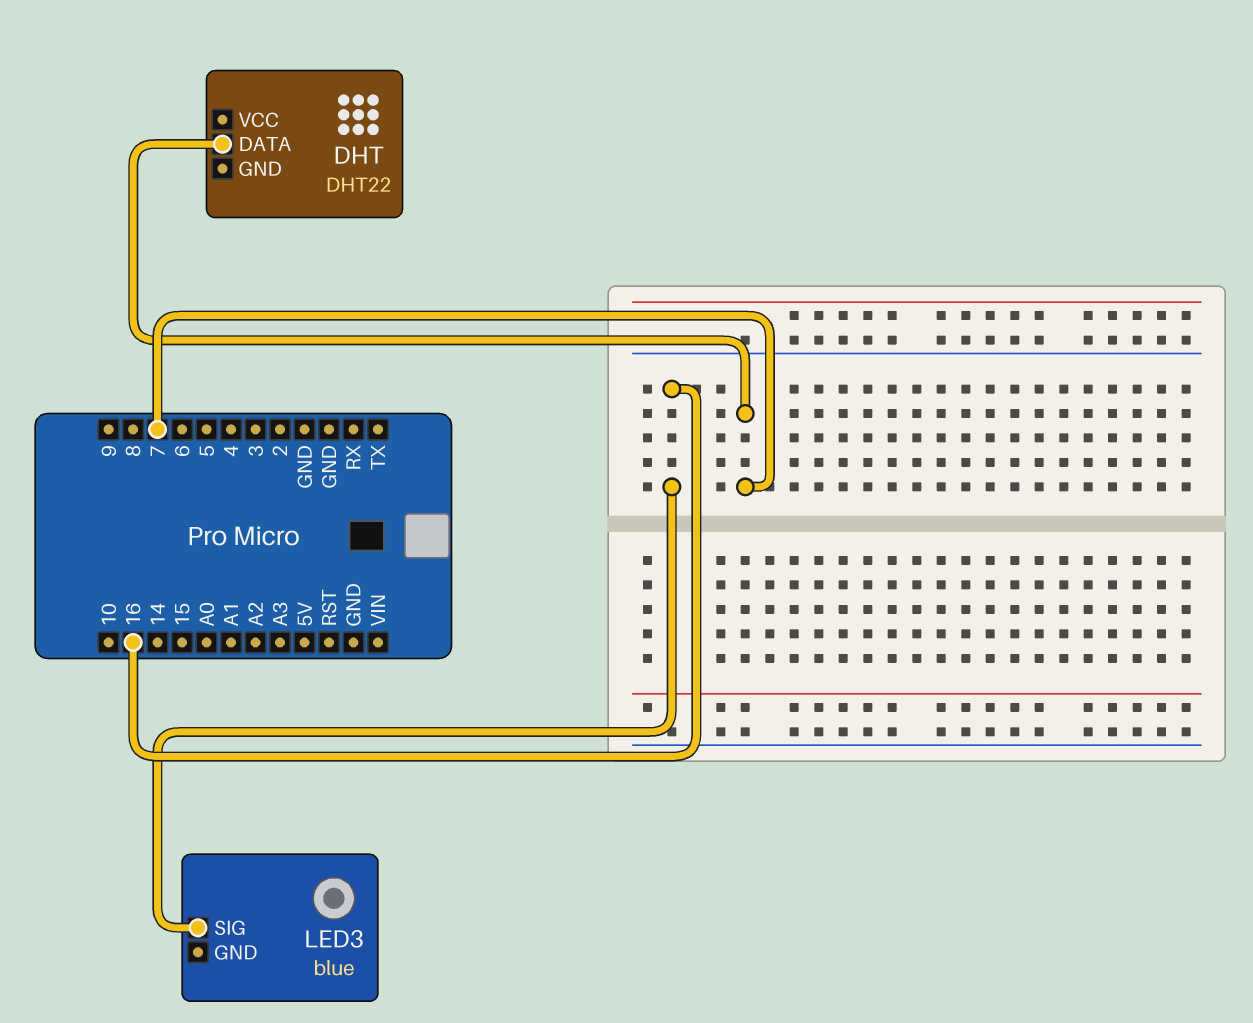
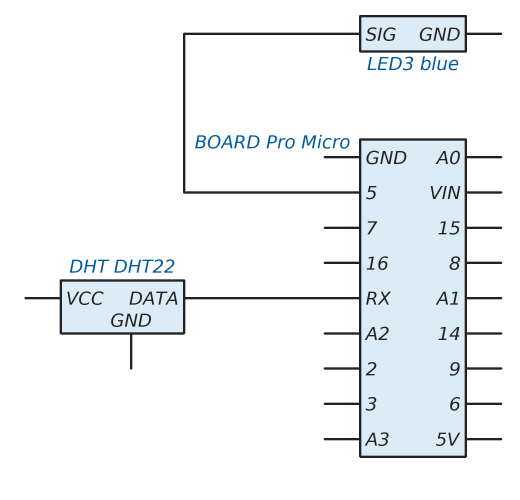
DHT pin DATA: 7 -> RX
LED3 pin SIG: 16 -> 5

